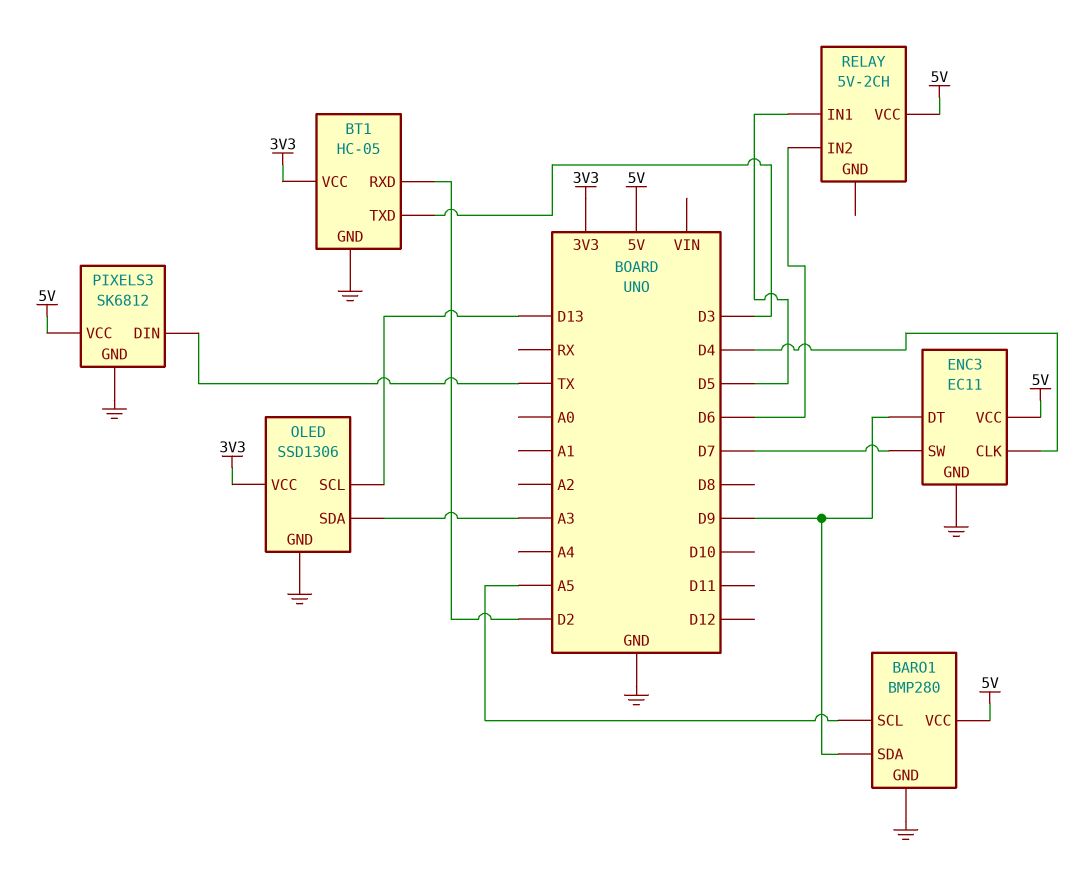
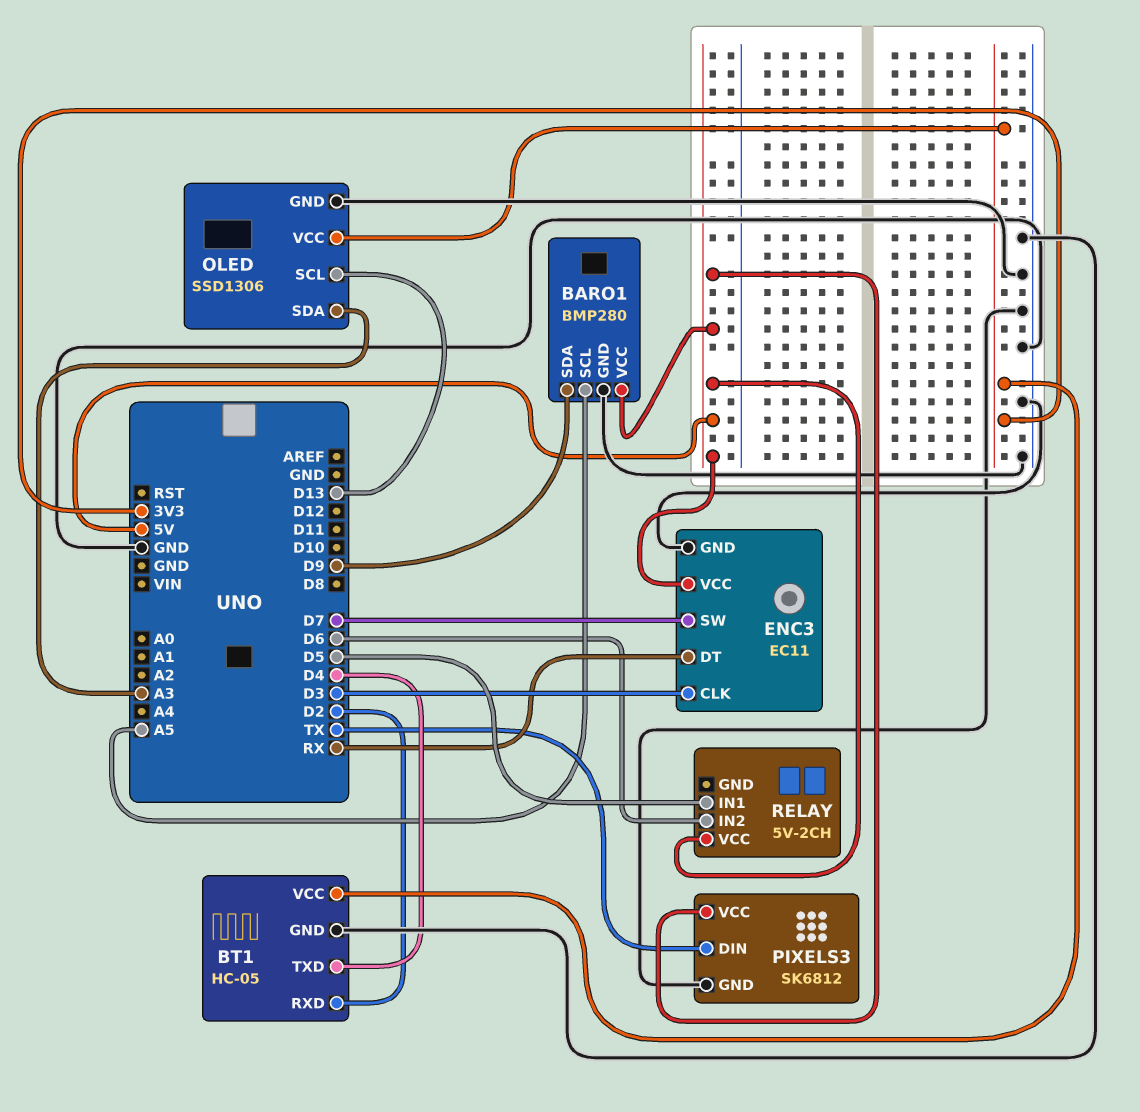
BT1 pin TXD: D3 -> D4
ENC3 pin CLK: D4 -> D3
ENC3 pin DT: D9 -> RX

